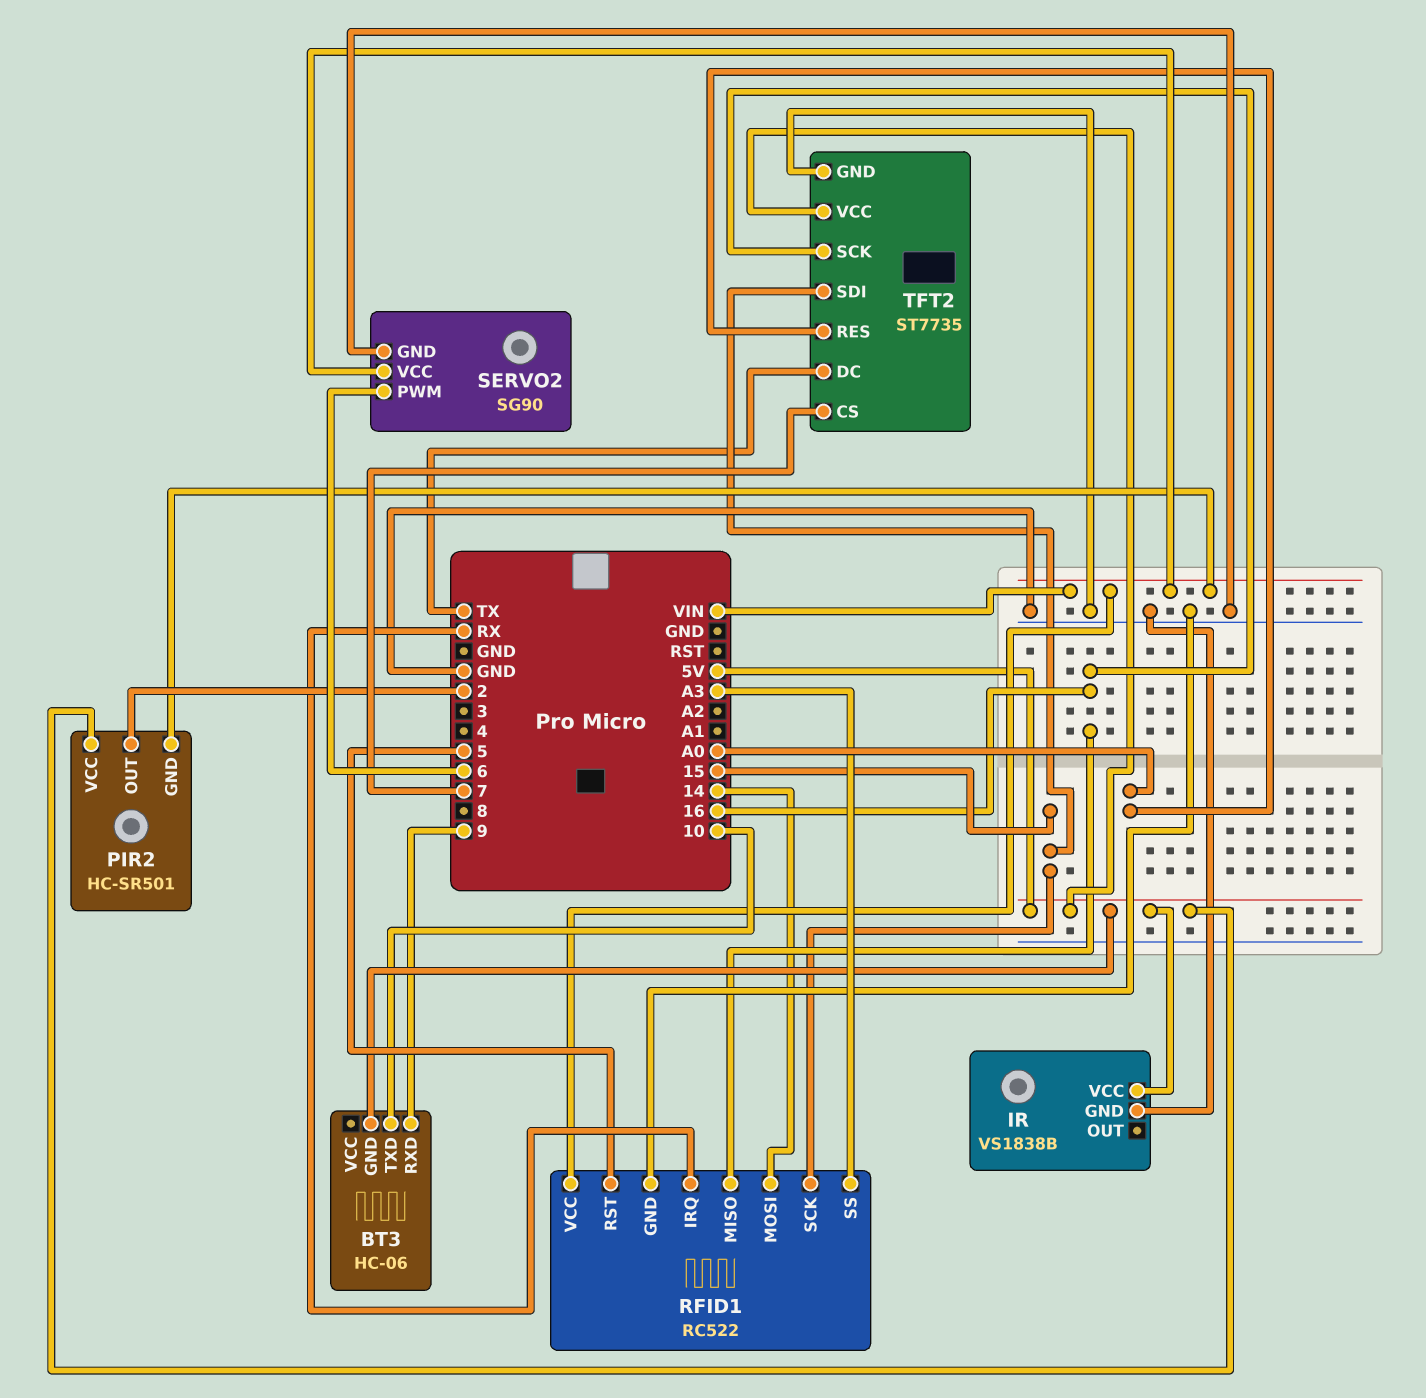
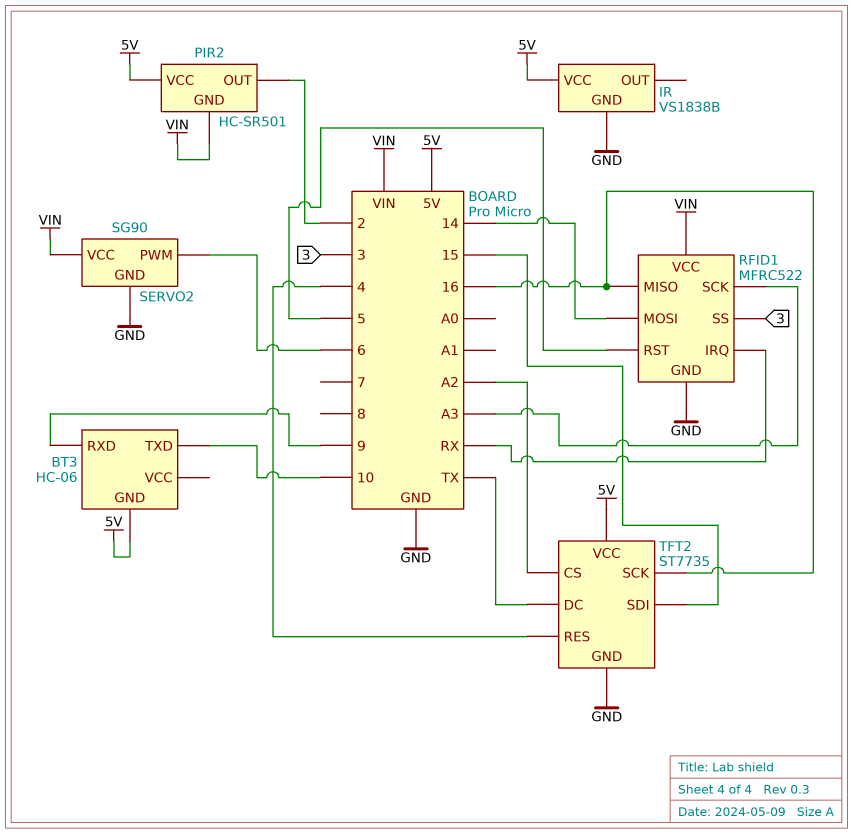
RFID1: RC522 -> MFRC522
RFID1 pin SCK: 15 -> A3
RFID1 pin SS: A3 -> 3
TFT2 pin CS: 7 -> A2
TFT2 pin RES: A0 -> 4

